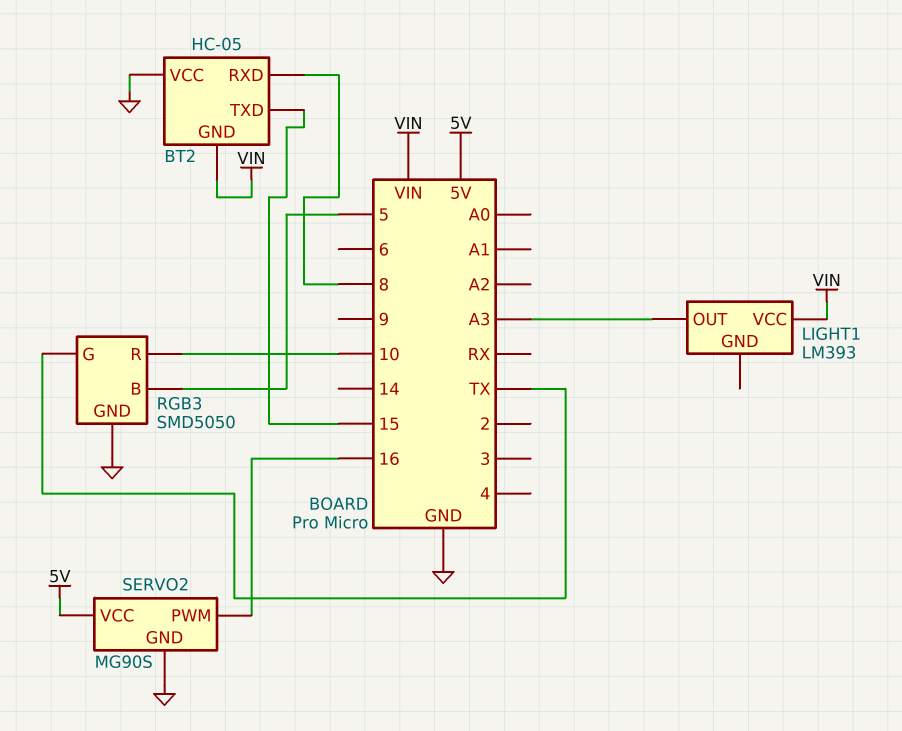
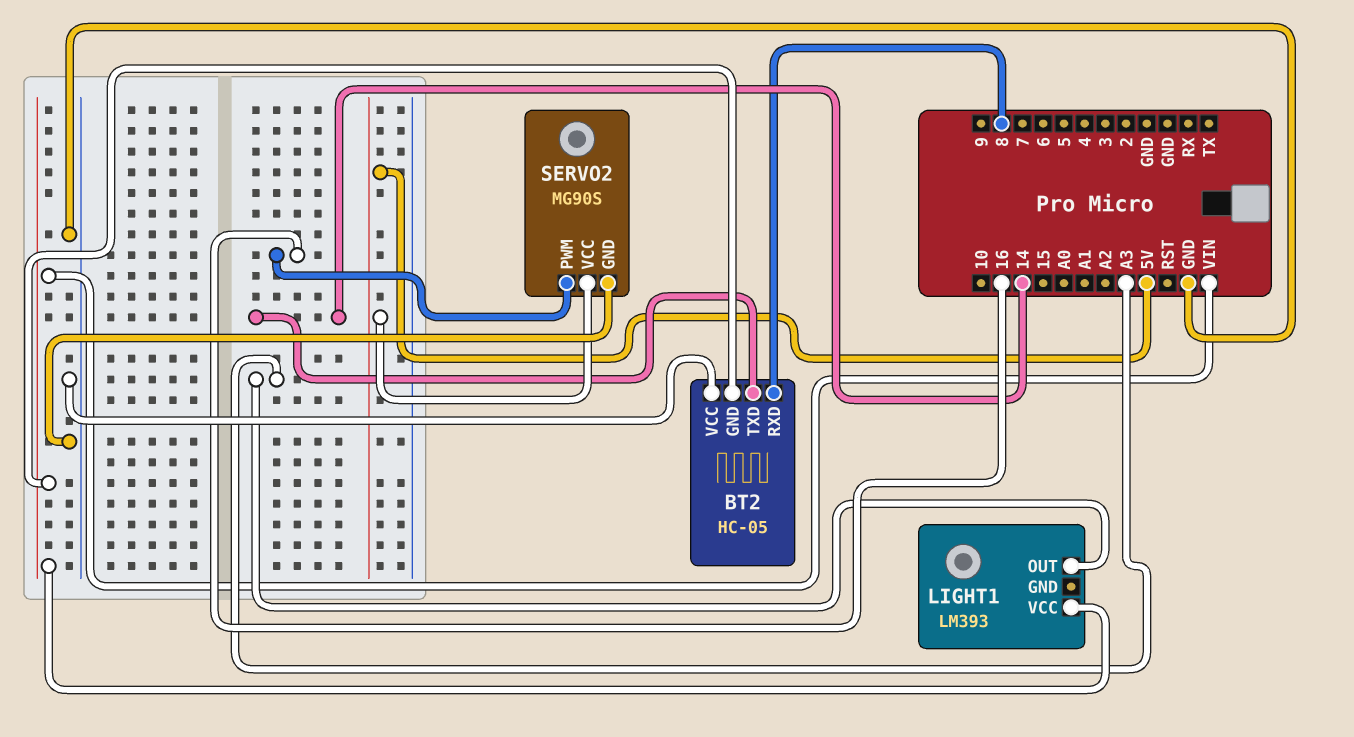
BT2 pin TXD: 15 -> 14
RGB3: SMD5050 -> none
RGB3 pin B: 5 -> none
RGB3 pin G: TX -> none
RGB3 pin GND: GND -> none
RGB3 pin R: 10 -> none

